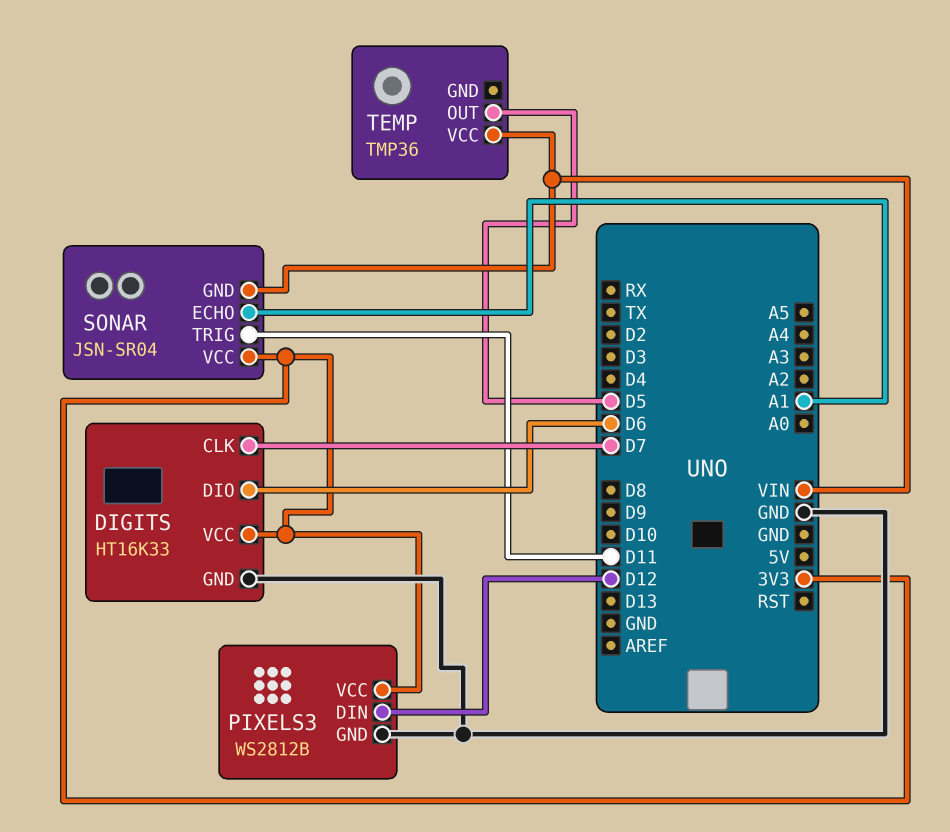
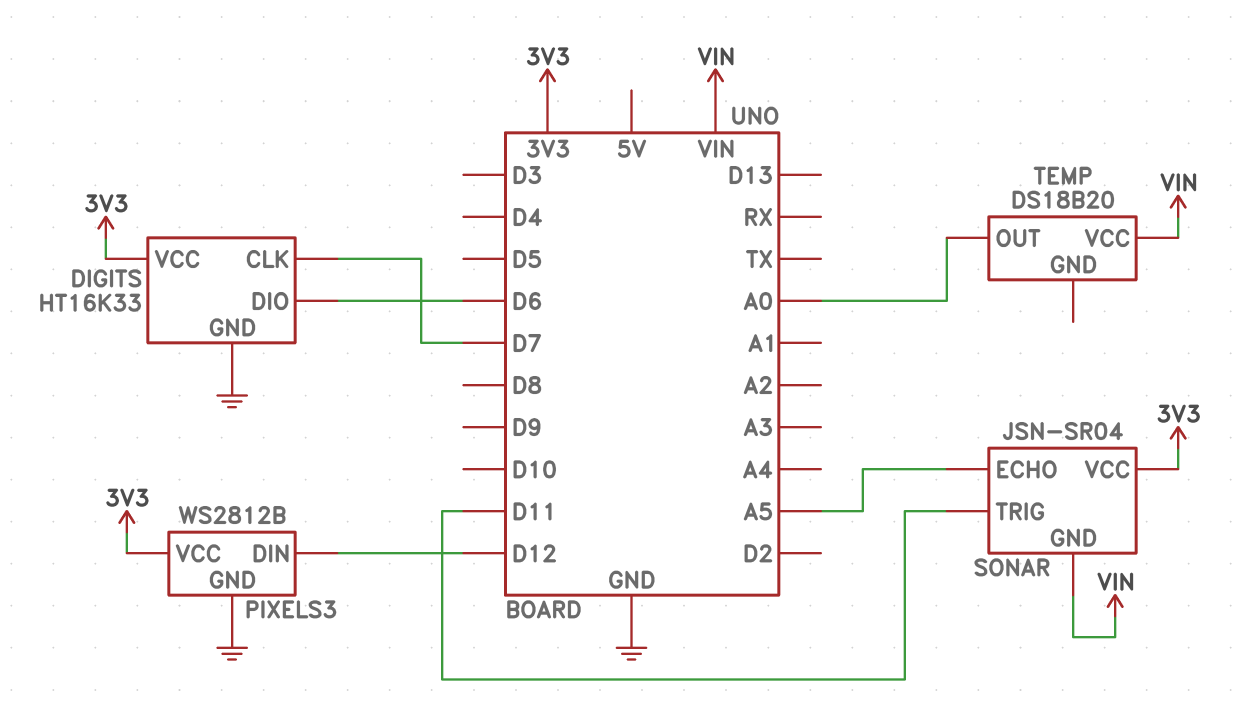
SONAR pin ECHO: A1 -> A5
TEMP: TMP36 -> DS18B20
TEMP pin OUT: D5 -> A0

